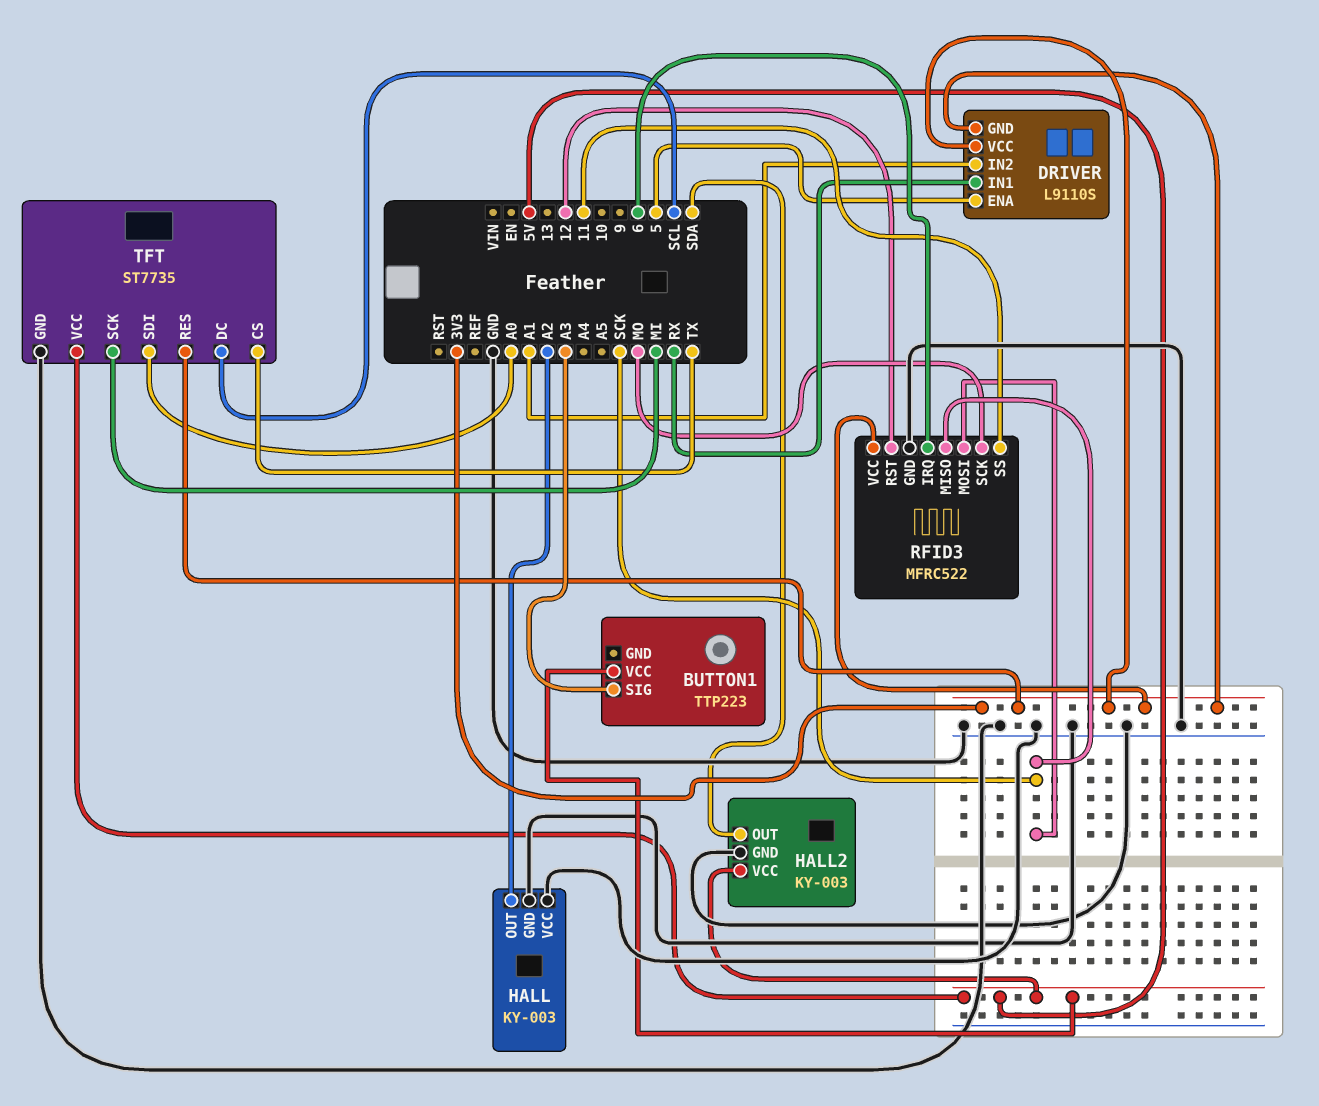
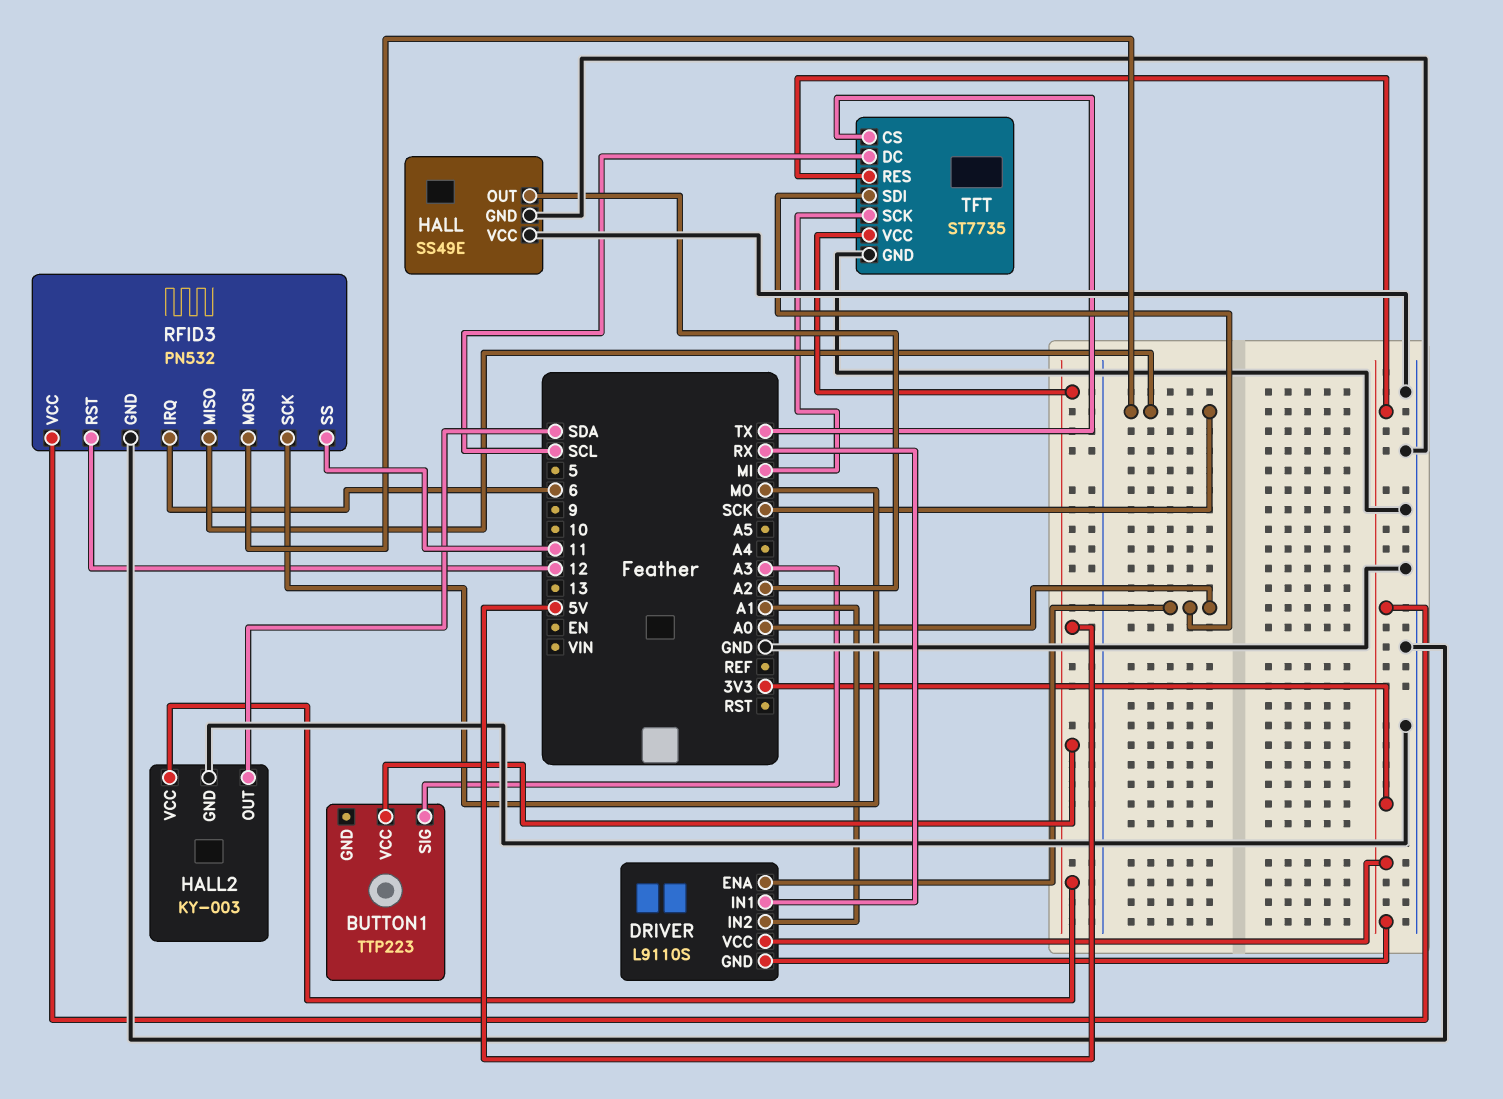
DRIVER pin ENA: 5 -> A0
HALL: KY-003 -> SS49E
RFID3: MFRC522 -> PN532

